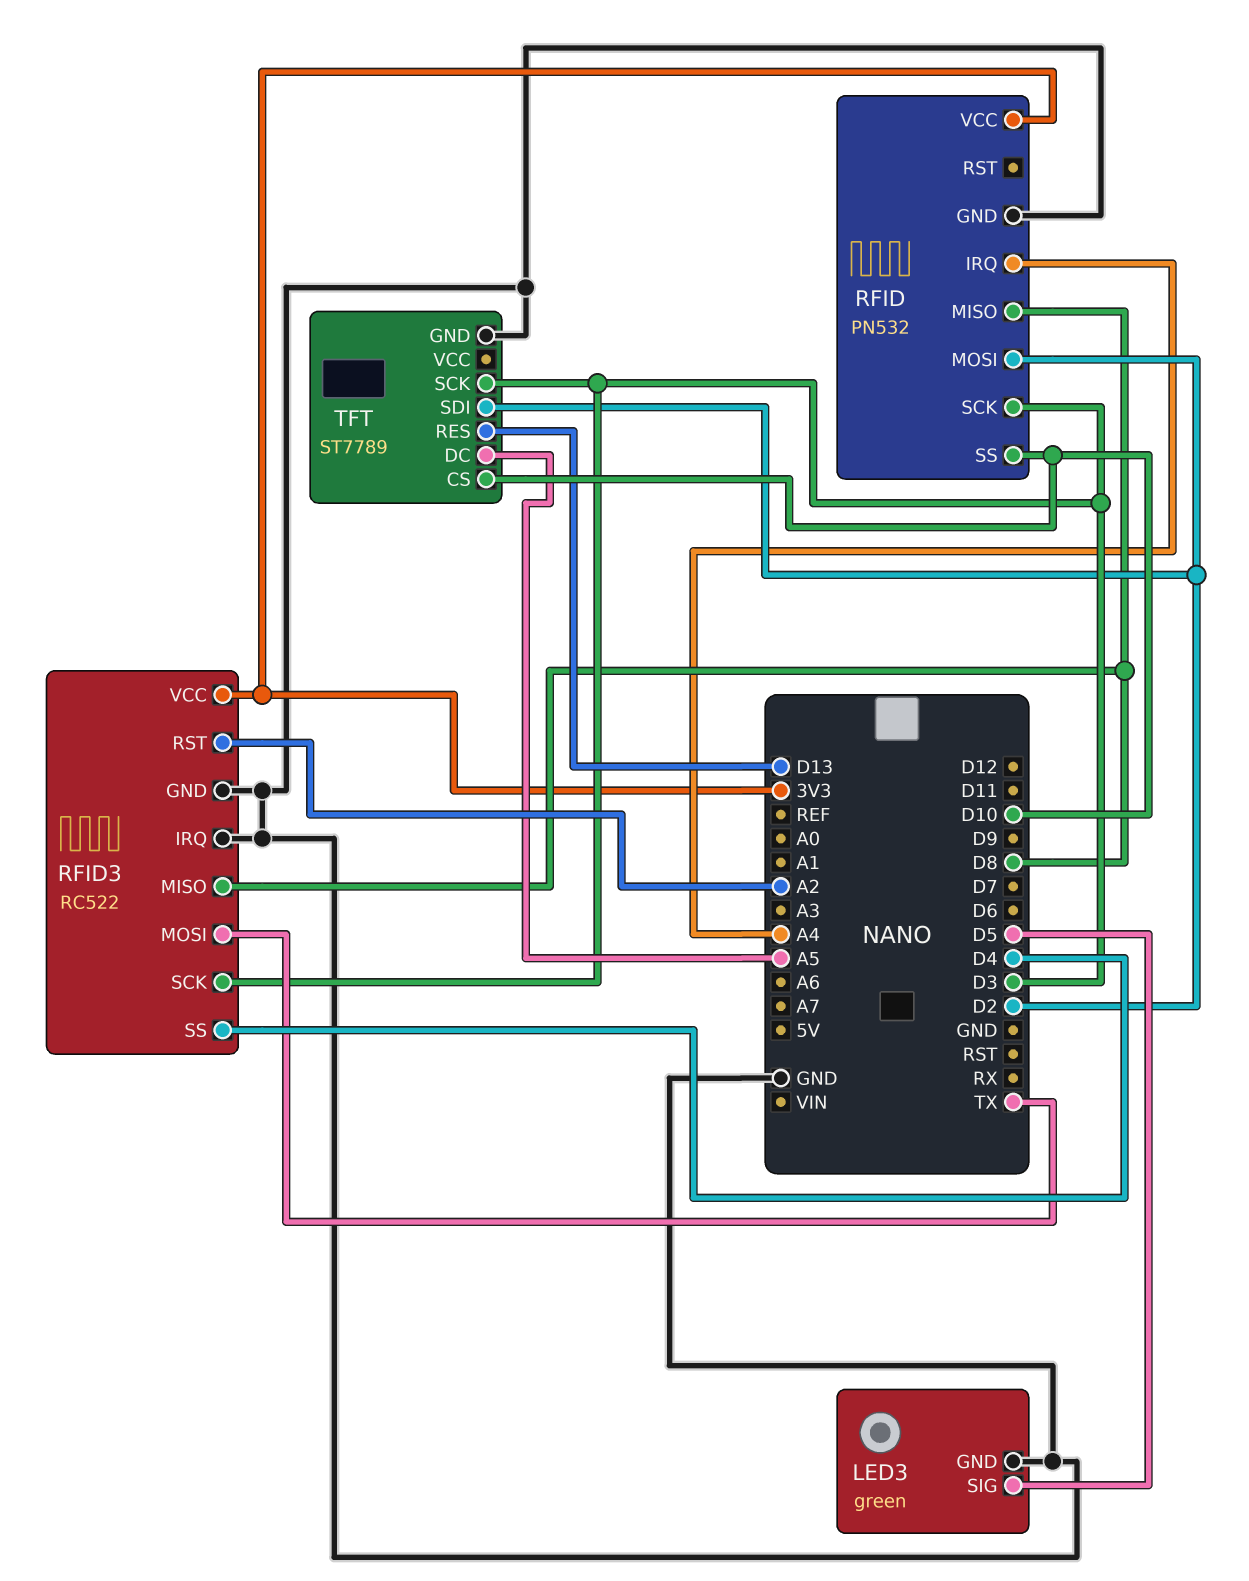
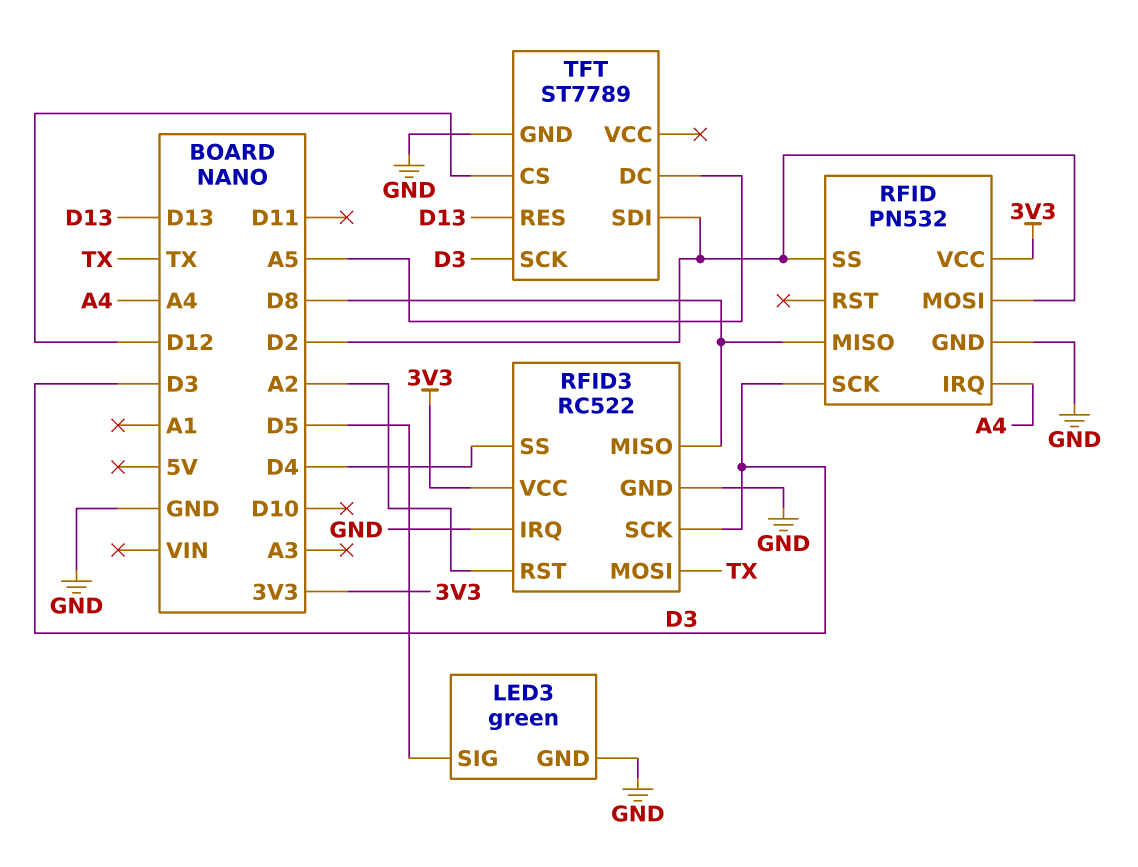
RFID pin SS: D10 -> D2
TFT pin CS: D10 -> D12

